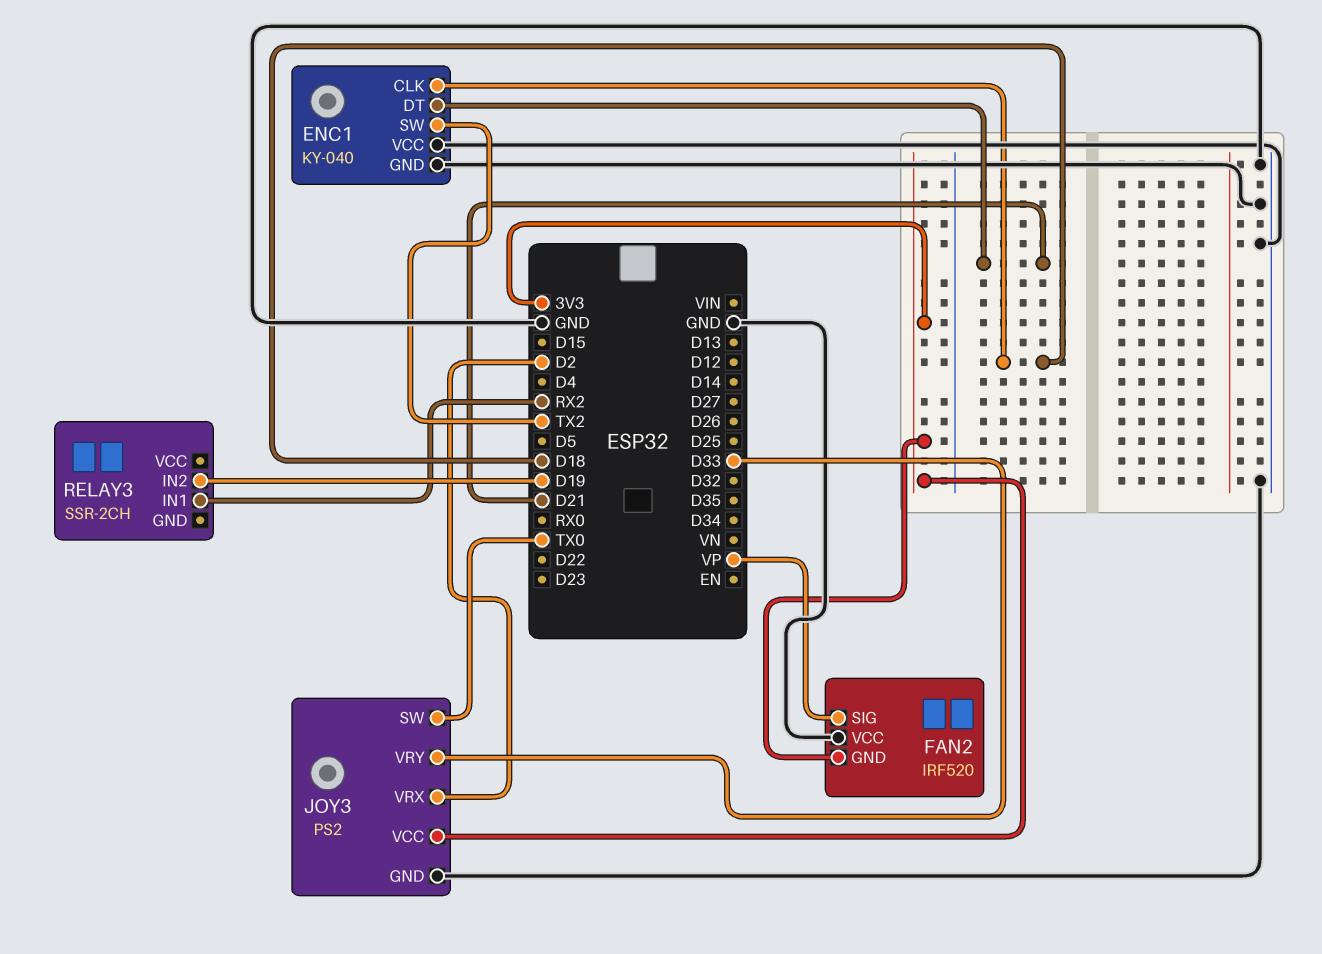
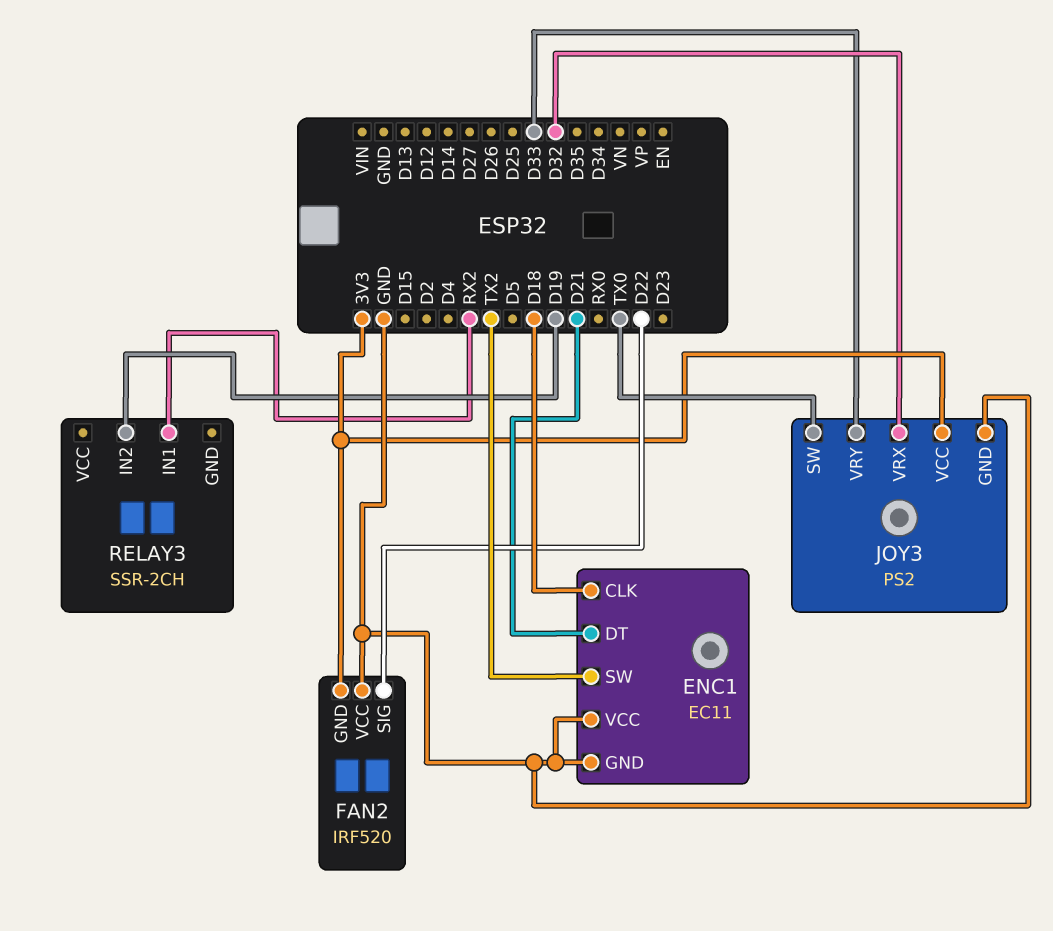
ENC1: KY-040 -> EC11
FAN2 pin SIG: VP -> D22
JOY3 pin VRX: D2 -> D32

